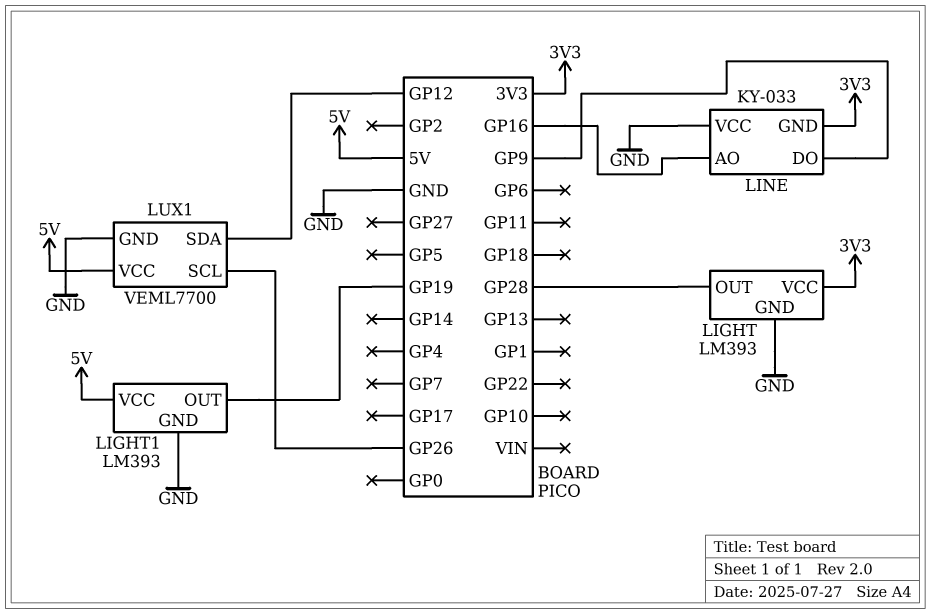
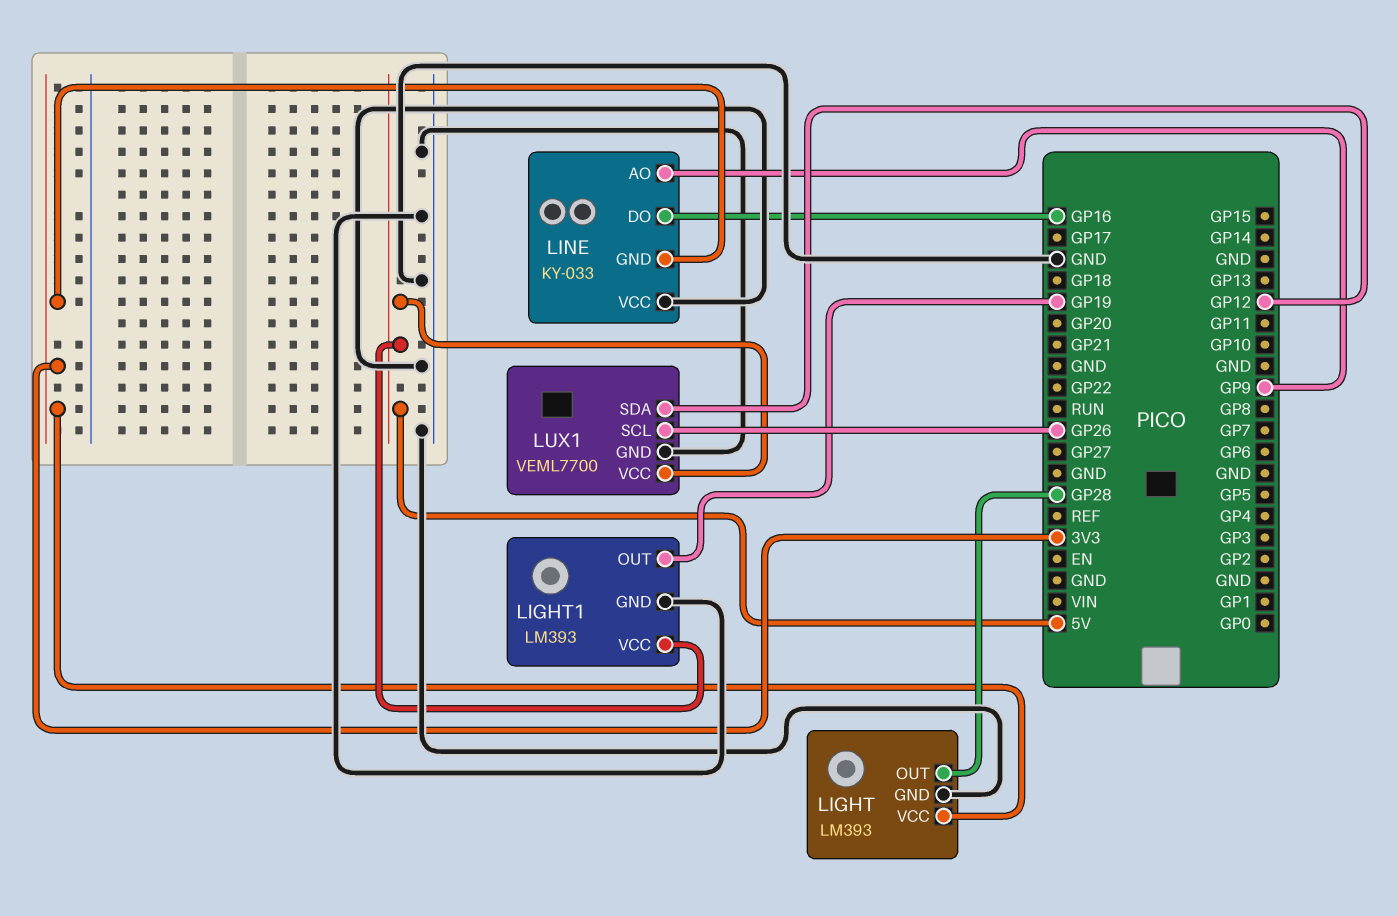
LINE pin AO: GP16 -> GP9
LINE pin DO: GP9 -> GP16

